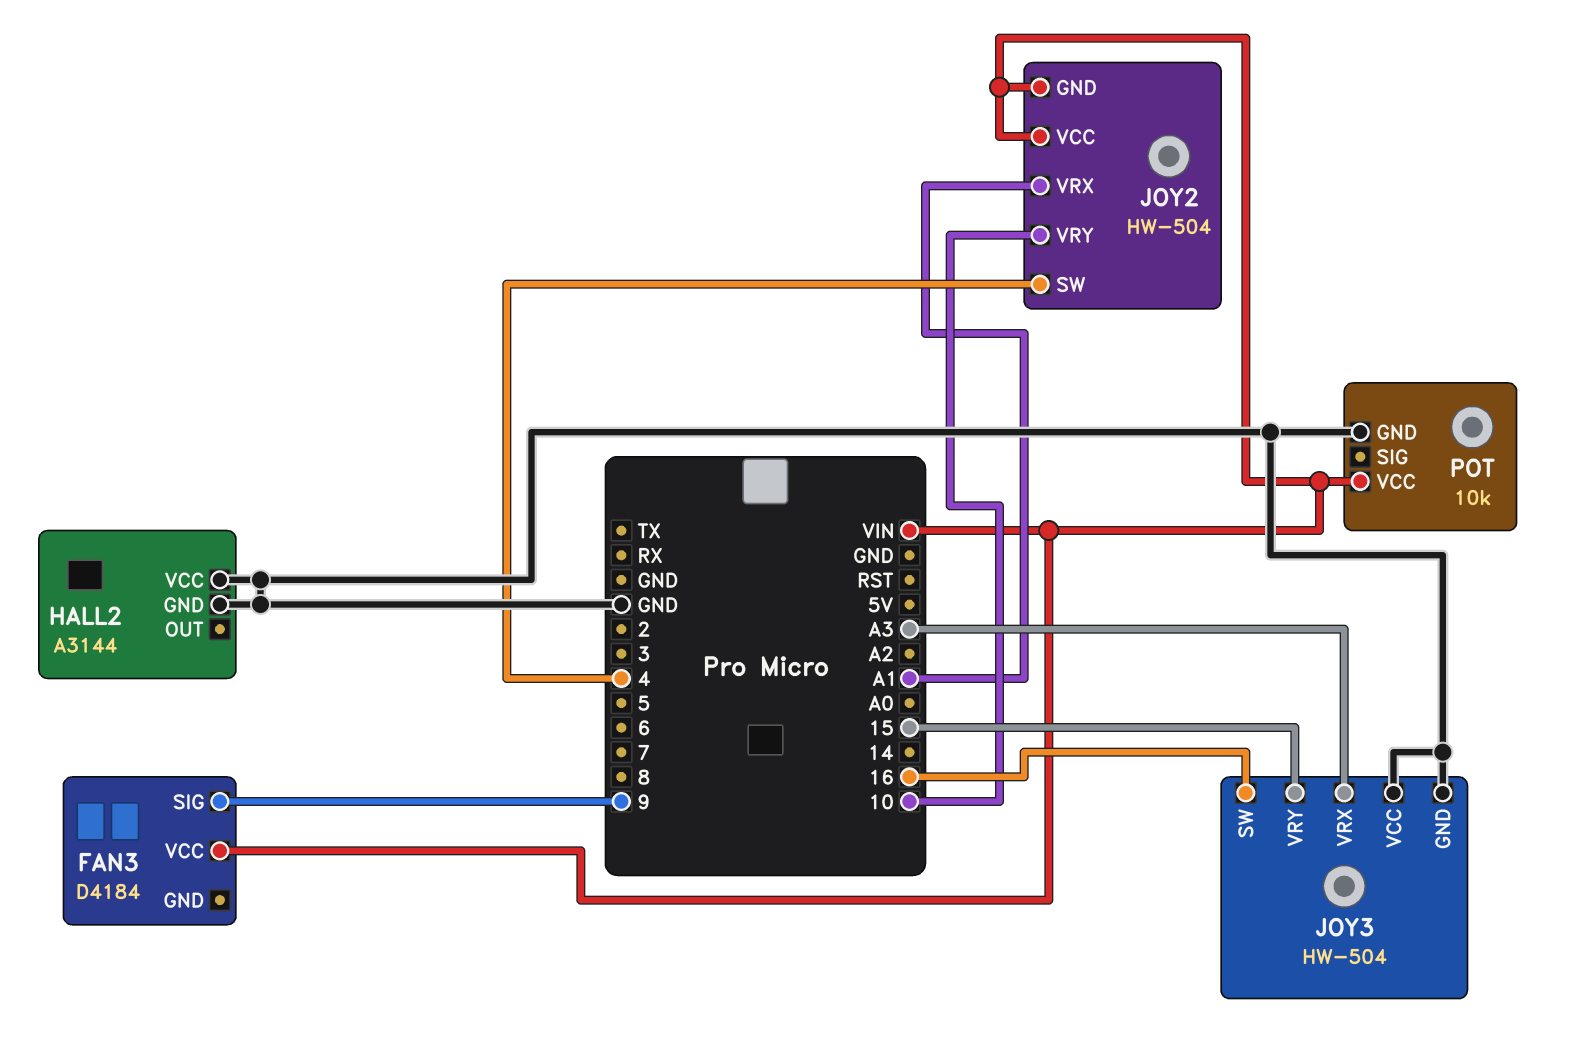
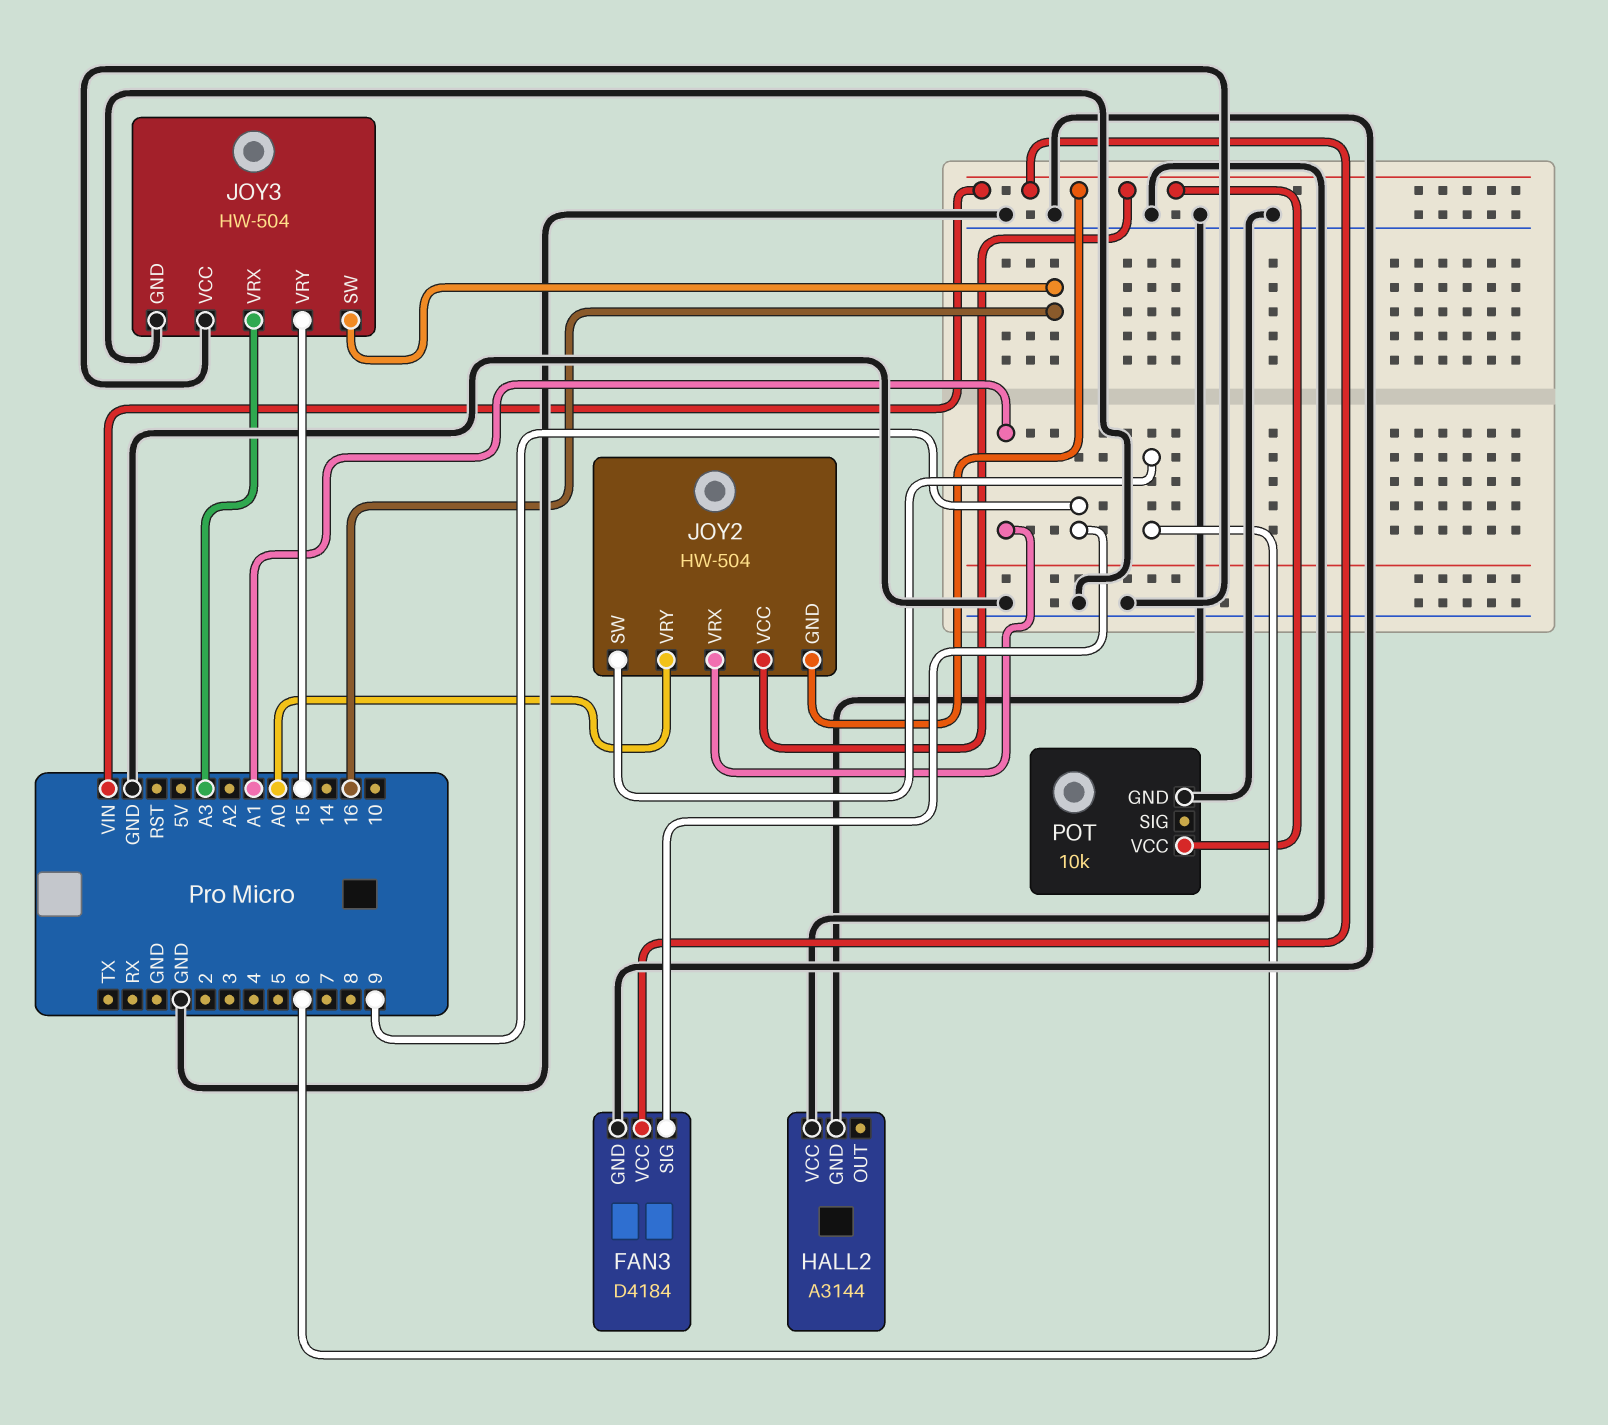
FAN3 pin GND: none -> GND
JOY2 pin SW: 4 -> 6
JOY2 pin VRY: 10 -> A0

